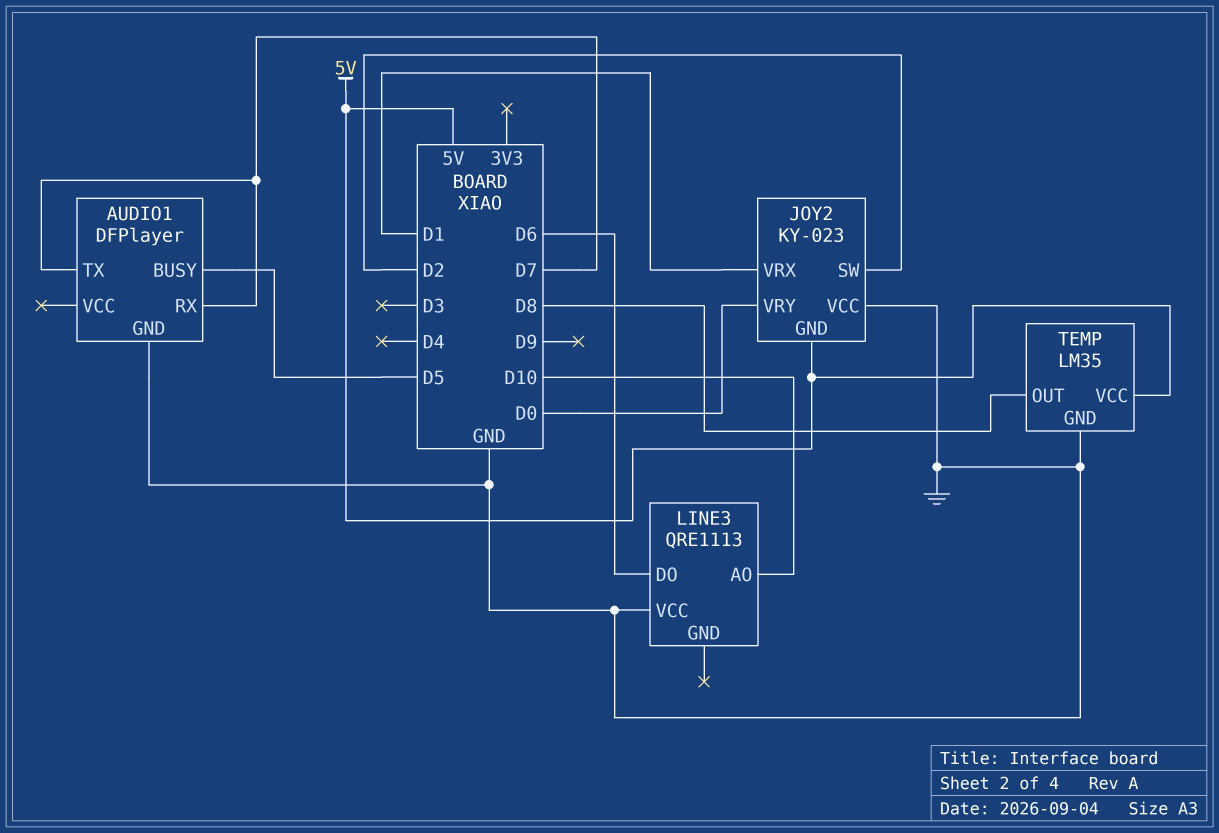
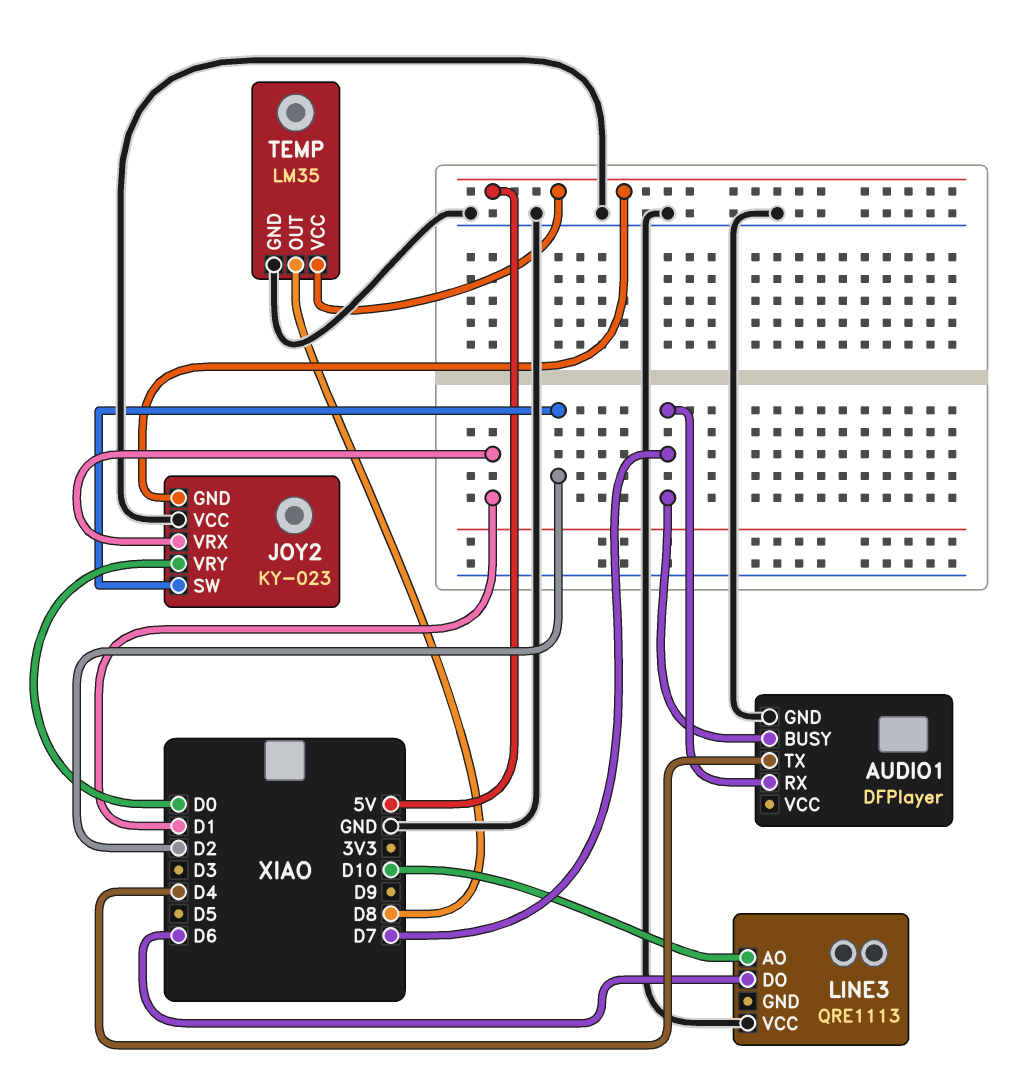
AUDIO1 pin BUSY: D5 -> D7
AUDIO1 pin TX: D7 -> D4

